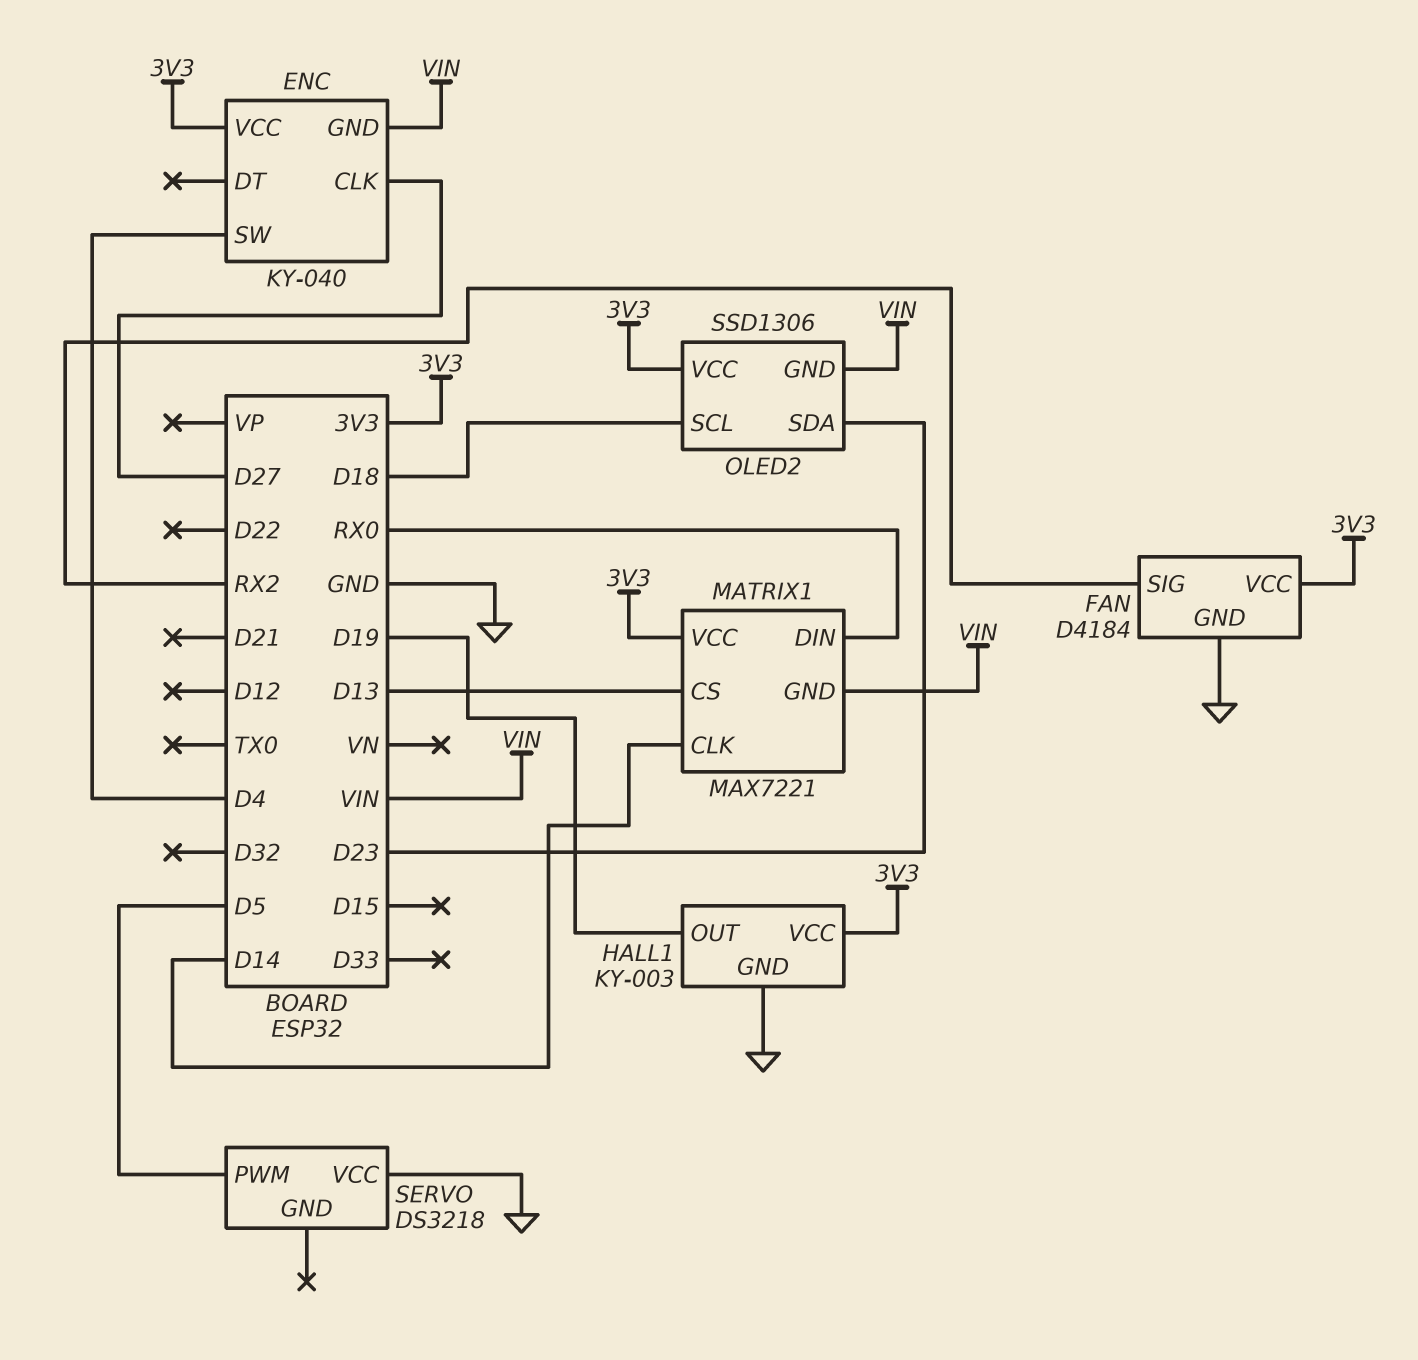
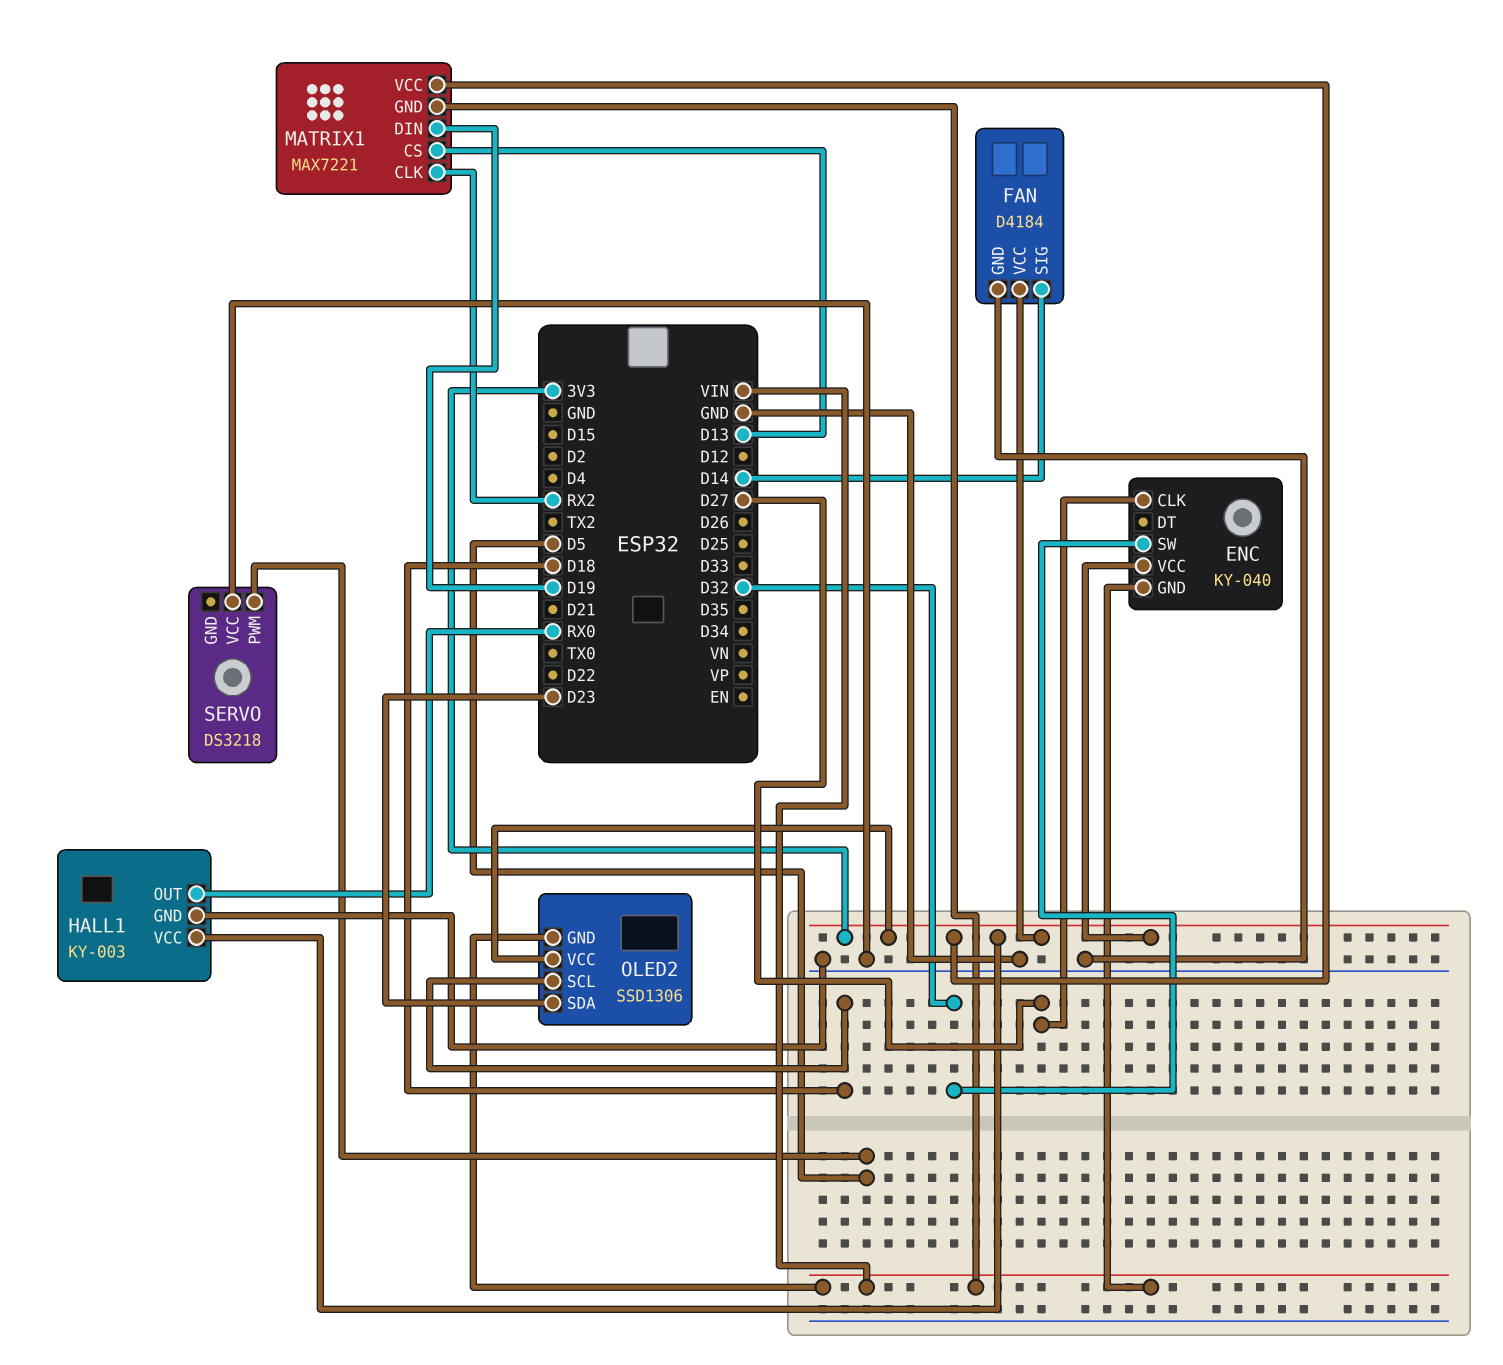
ENC pin SW: D4 -> D32
FAN pin SIG: RX2 -> D14
HALL1 pin OUT: D19 -> RX0
MATRIX1 pin CLK: D14 -> RX2
MATRIX1 pin DIN: RX0 -> D19

